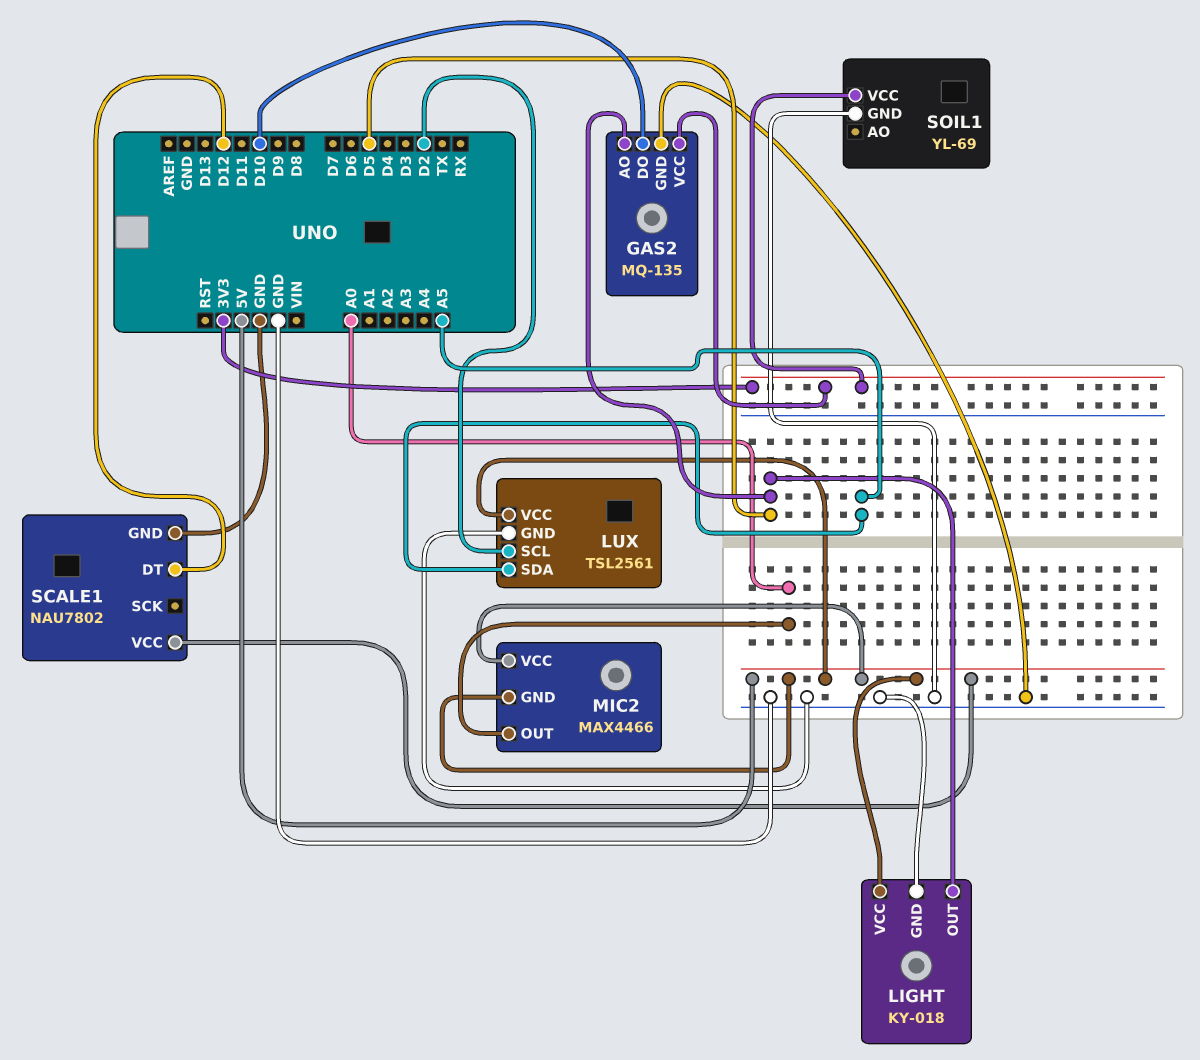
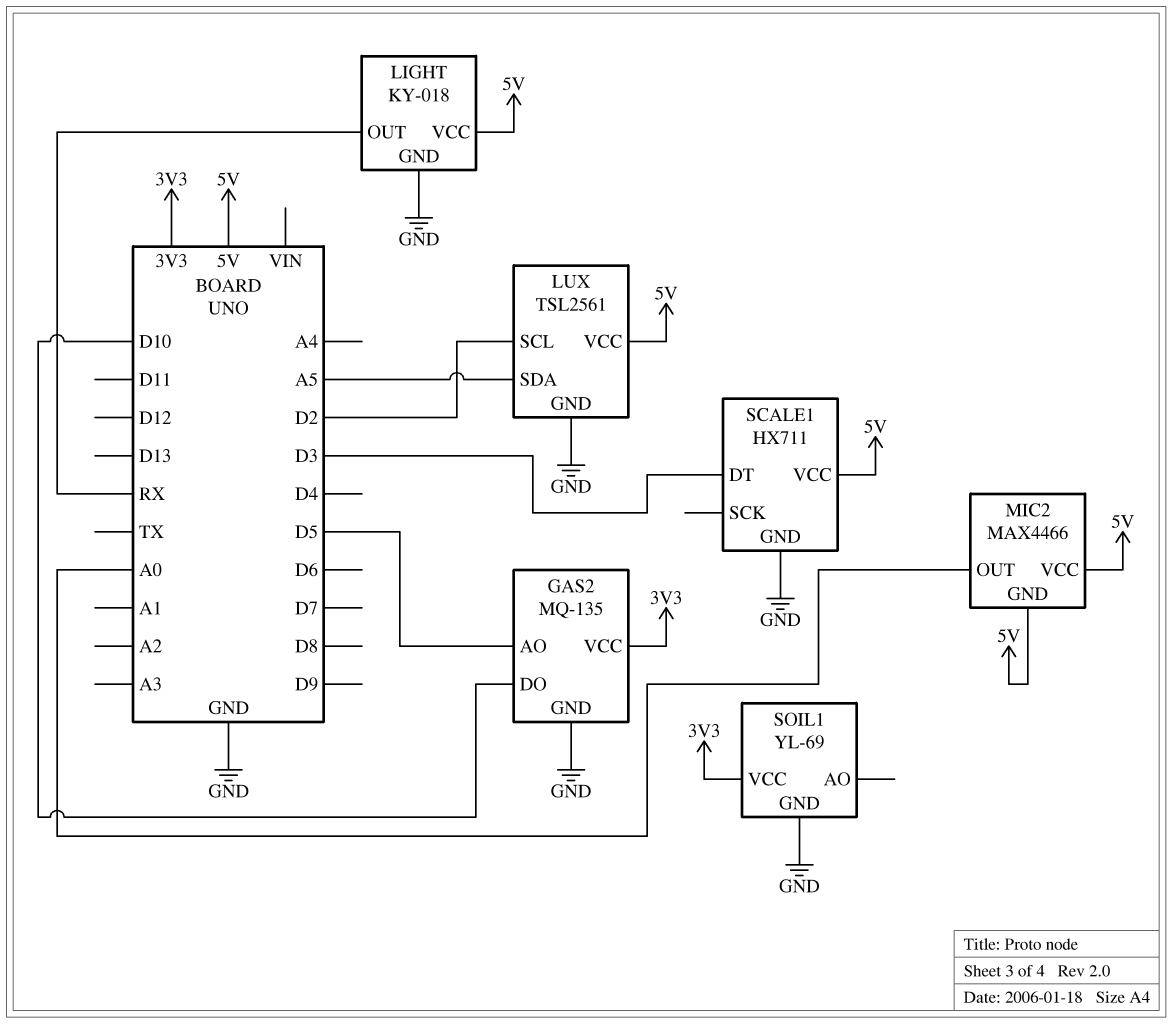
LIGHT pin OUT: D5 -> RX
SCALE1: NAU7802 -> HX711
SCALE1 pin DT: D12 -> D3

